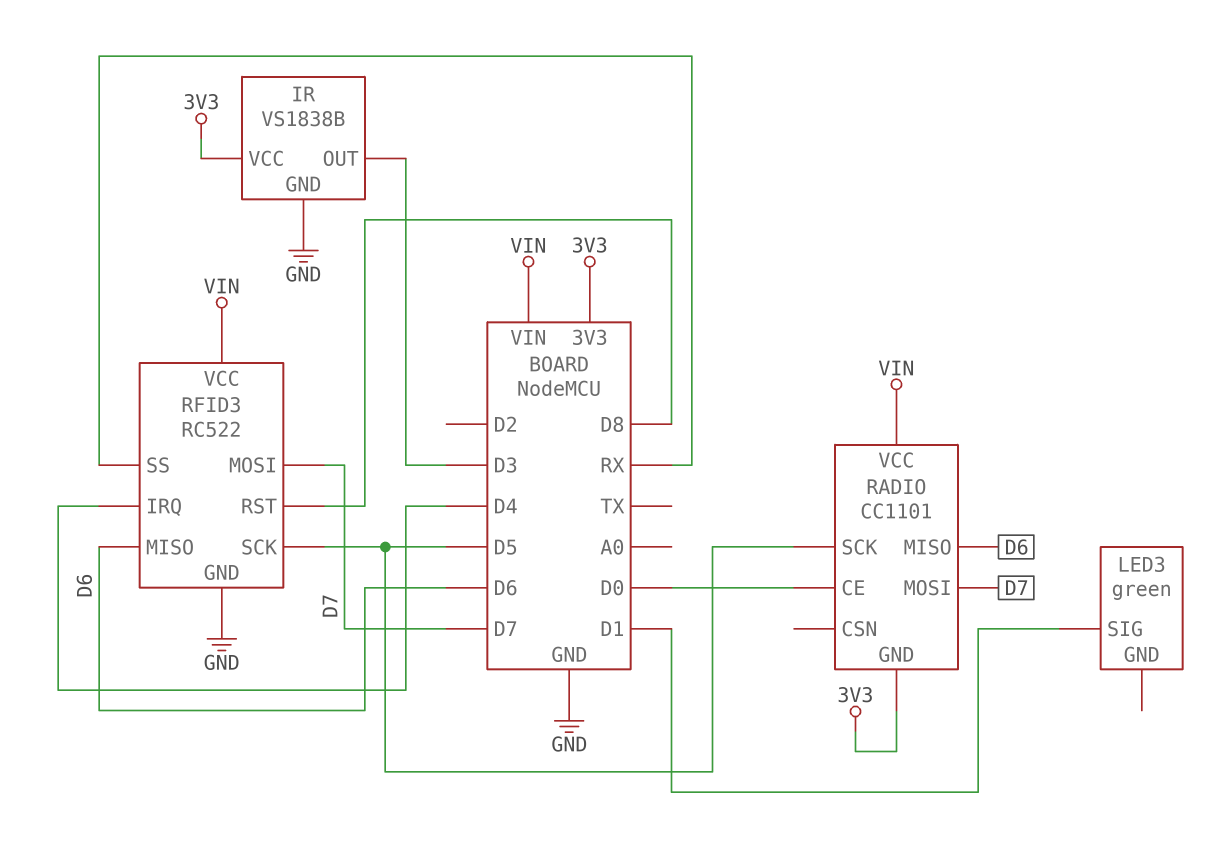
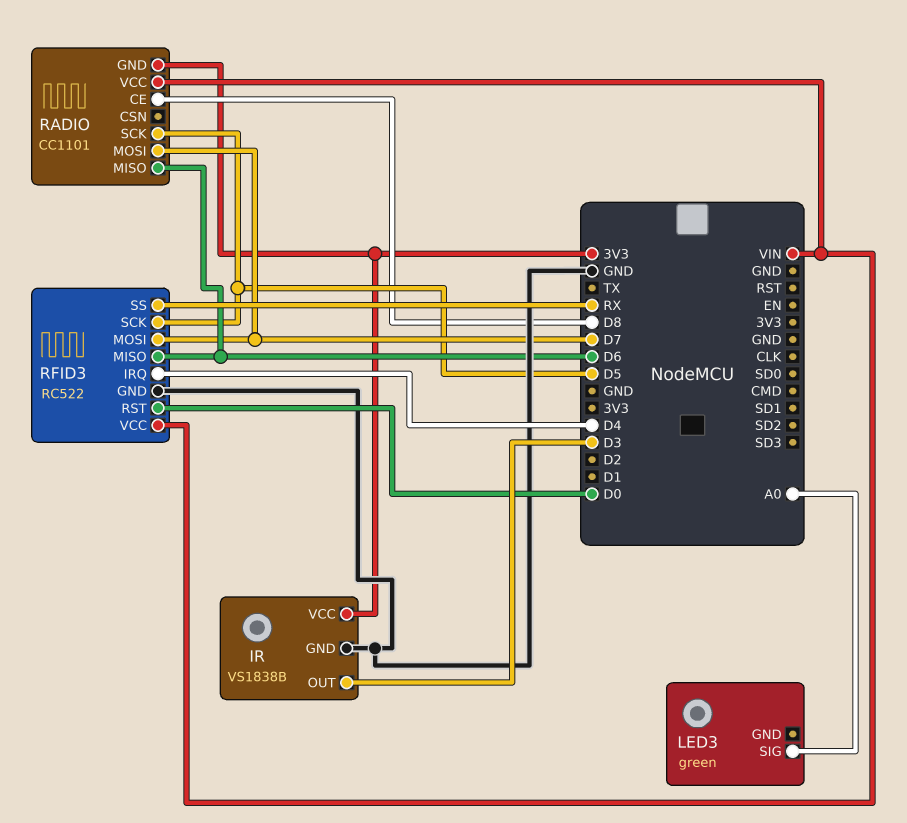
LED3 pin SIG: D1 -> A0
RADIO pin CE: D0 -> D8
RFID3 pin RST: D8 -> D0

